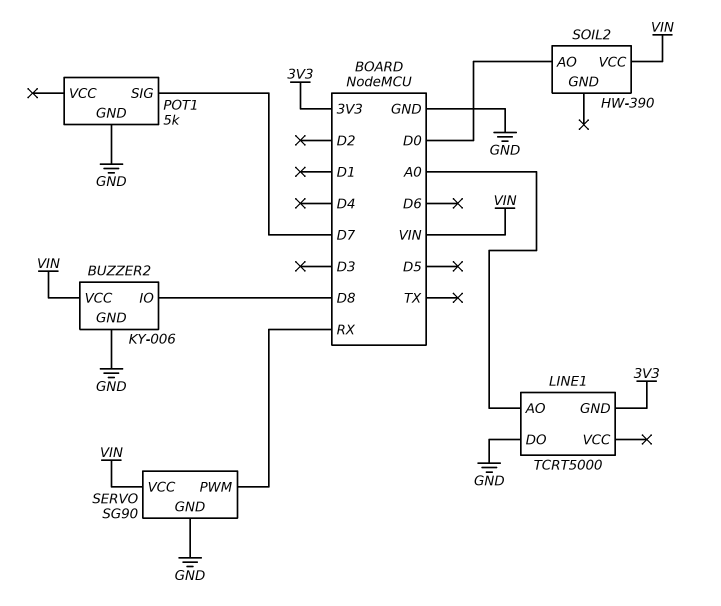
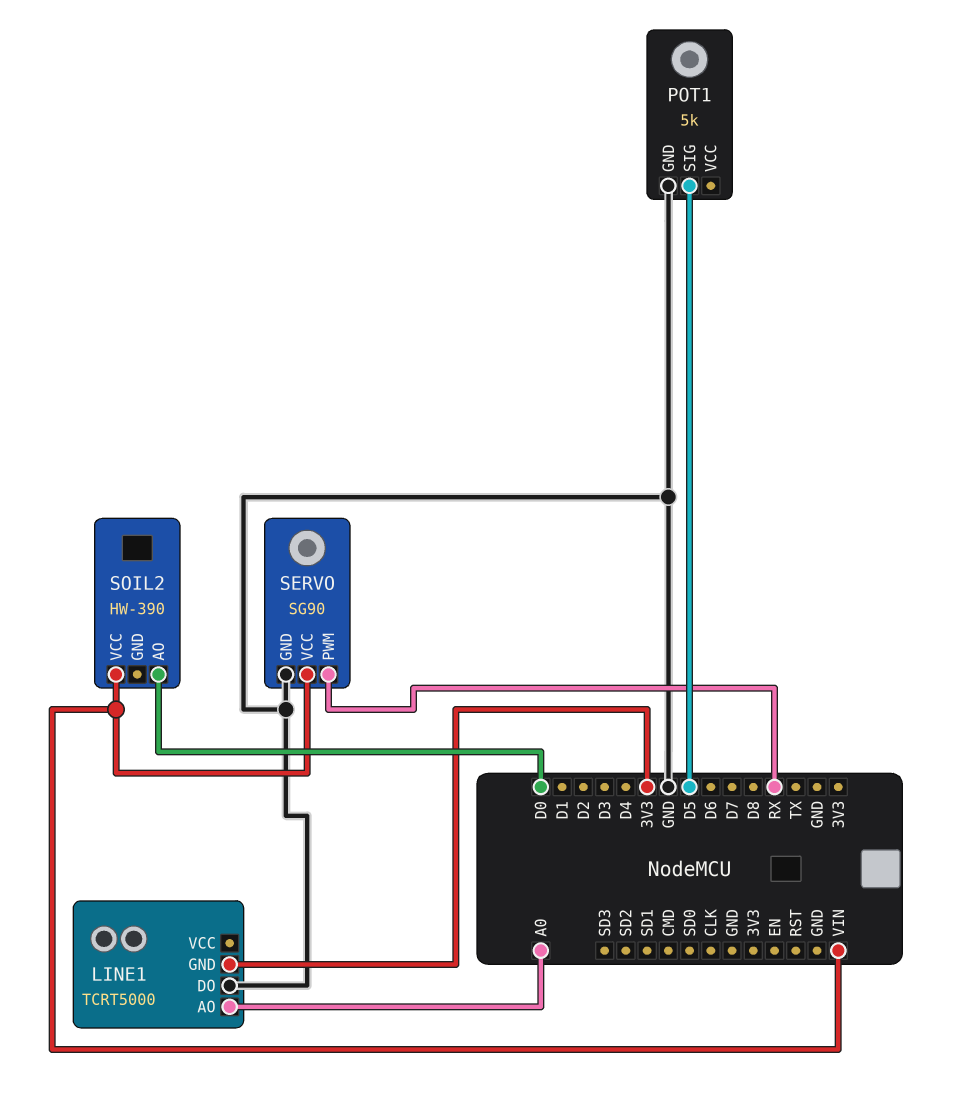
BUZZER2: KY-006 -> none
BUZZER2 pin GND: GND -> none
BUZZER2 pin IO: D8 -> none
BUZZER2 pin VCC: VIN -> none
POT1 pin SIG: D7 -> D5

